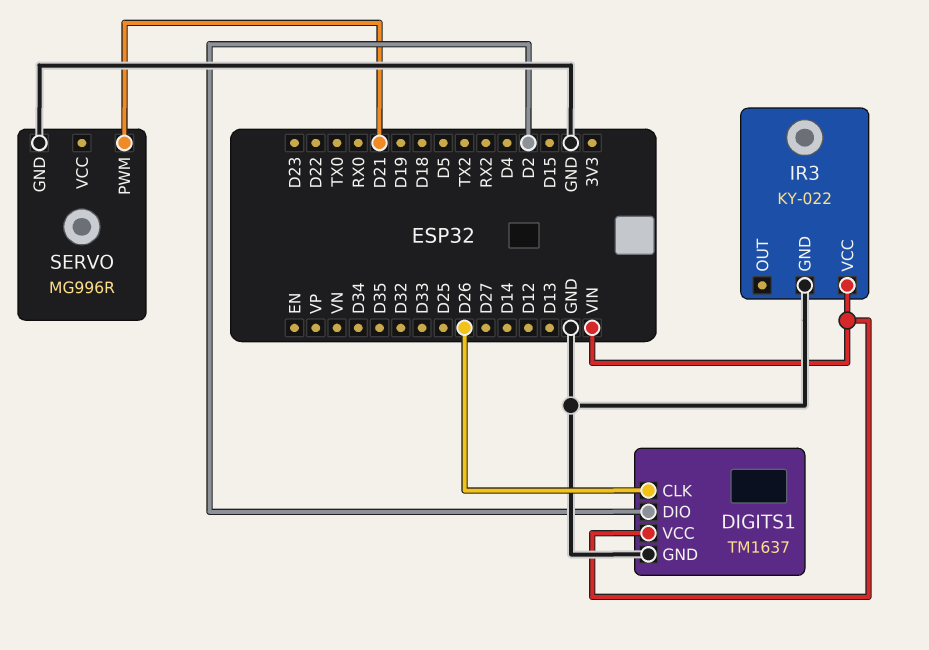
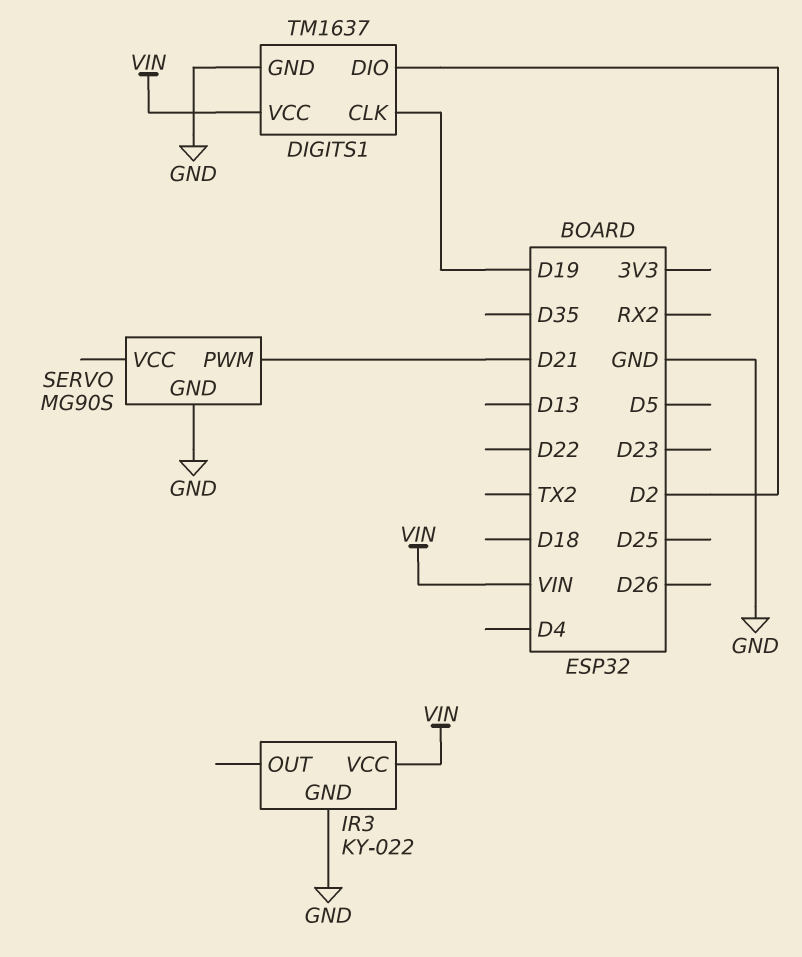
DIGITS1 pin CLK: D26 -> D19
SERVO: MG996R -> MG90S

